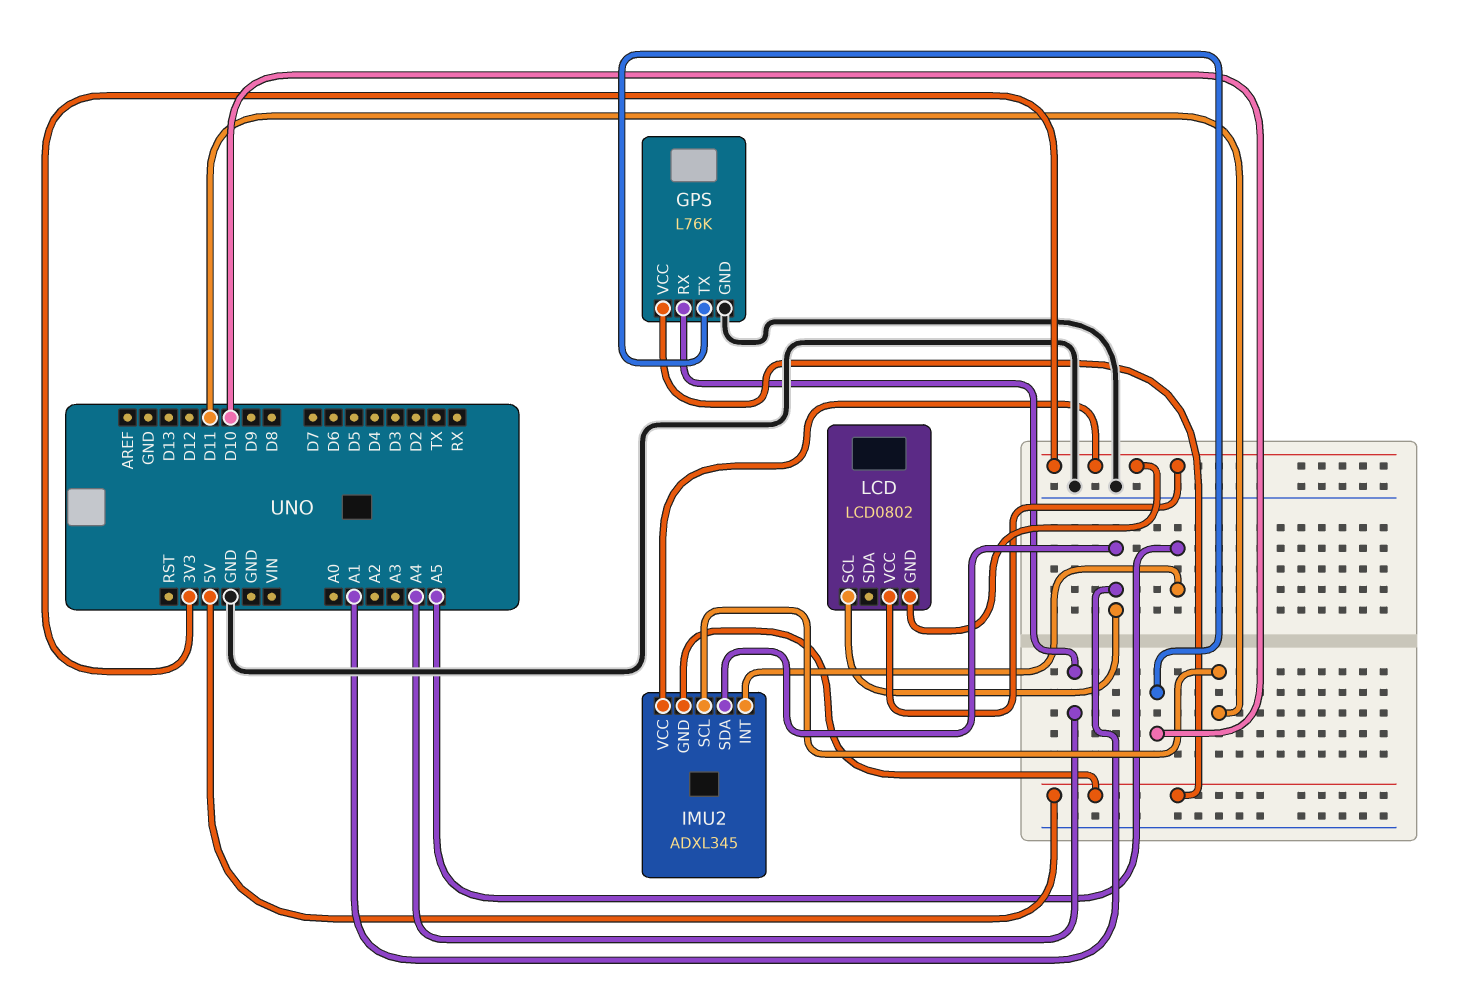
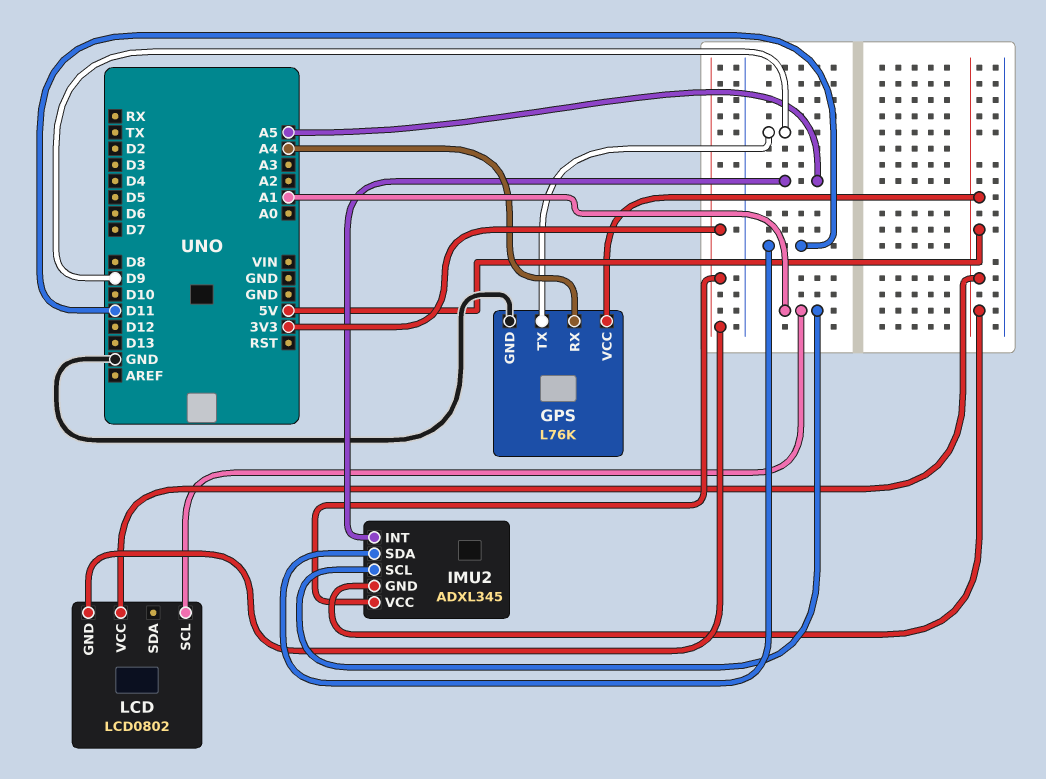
GPS pin TX: D10 -> D9
IMU2 pin SCL: D11 -> A1
IMU2 pin SDA: A1 -> D11
LCD pin VCC: 3V3 -> 5V

